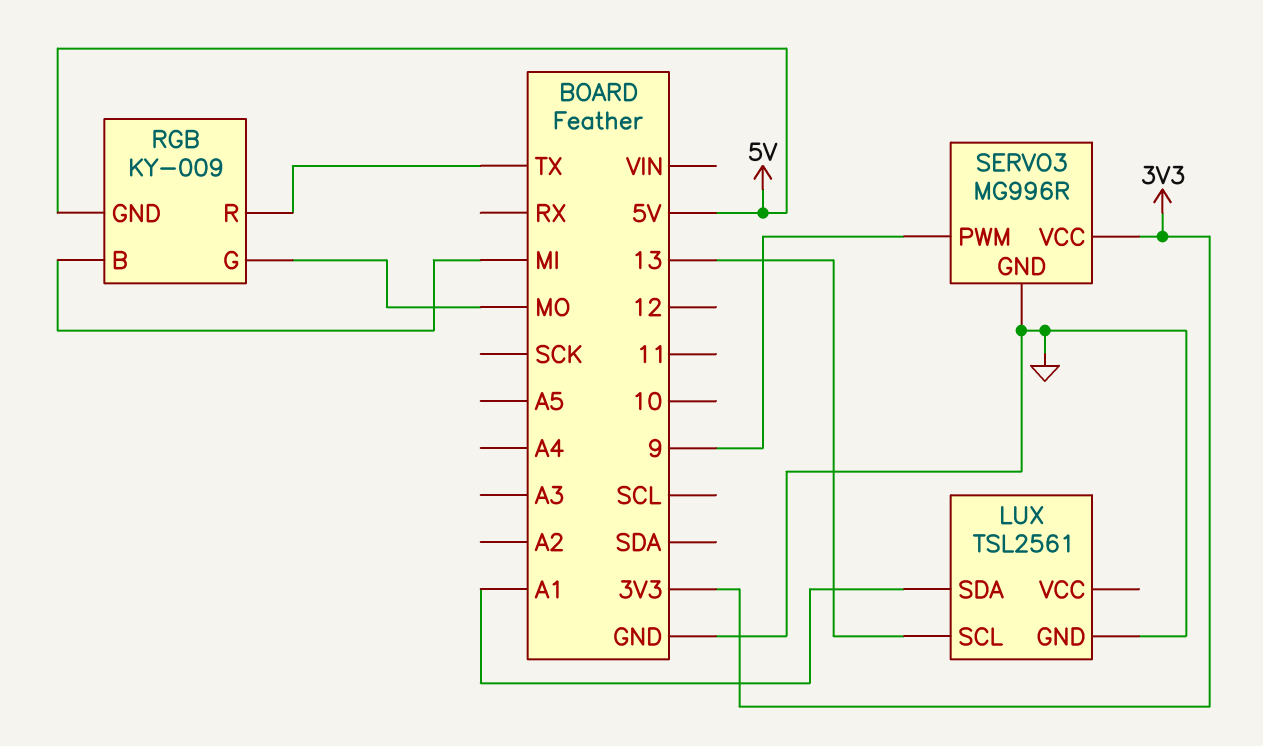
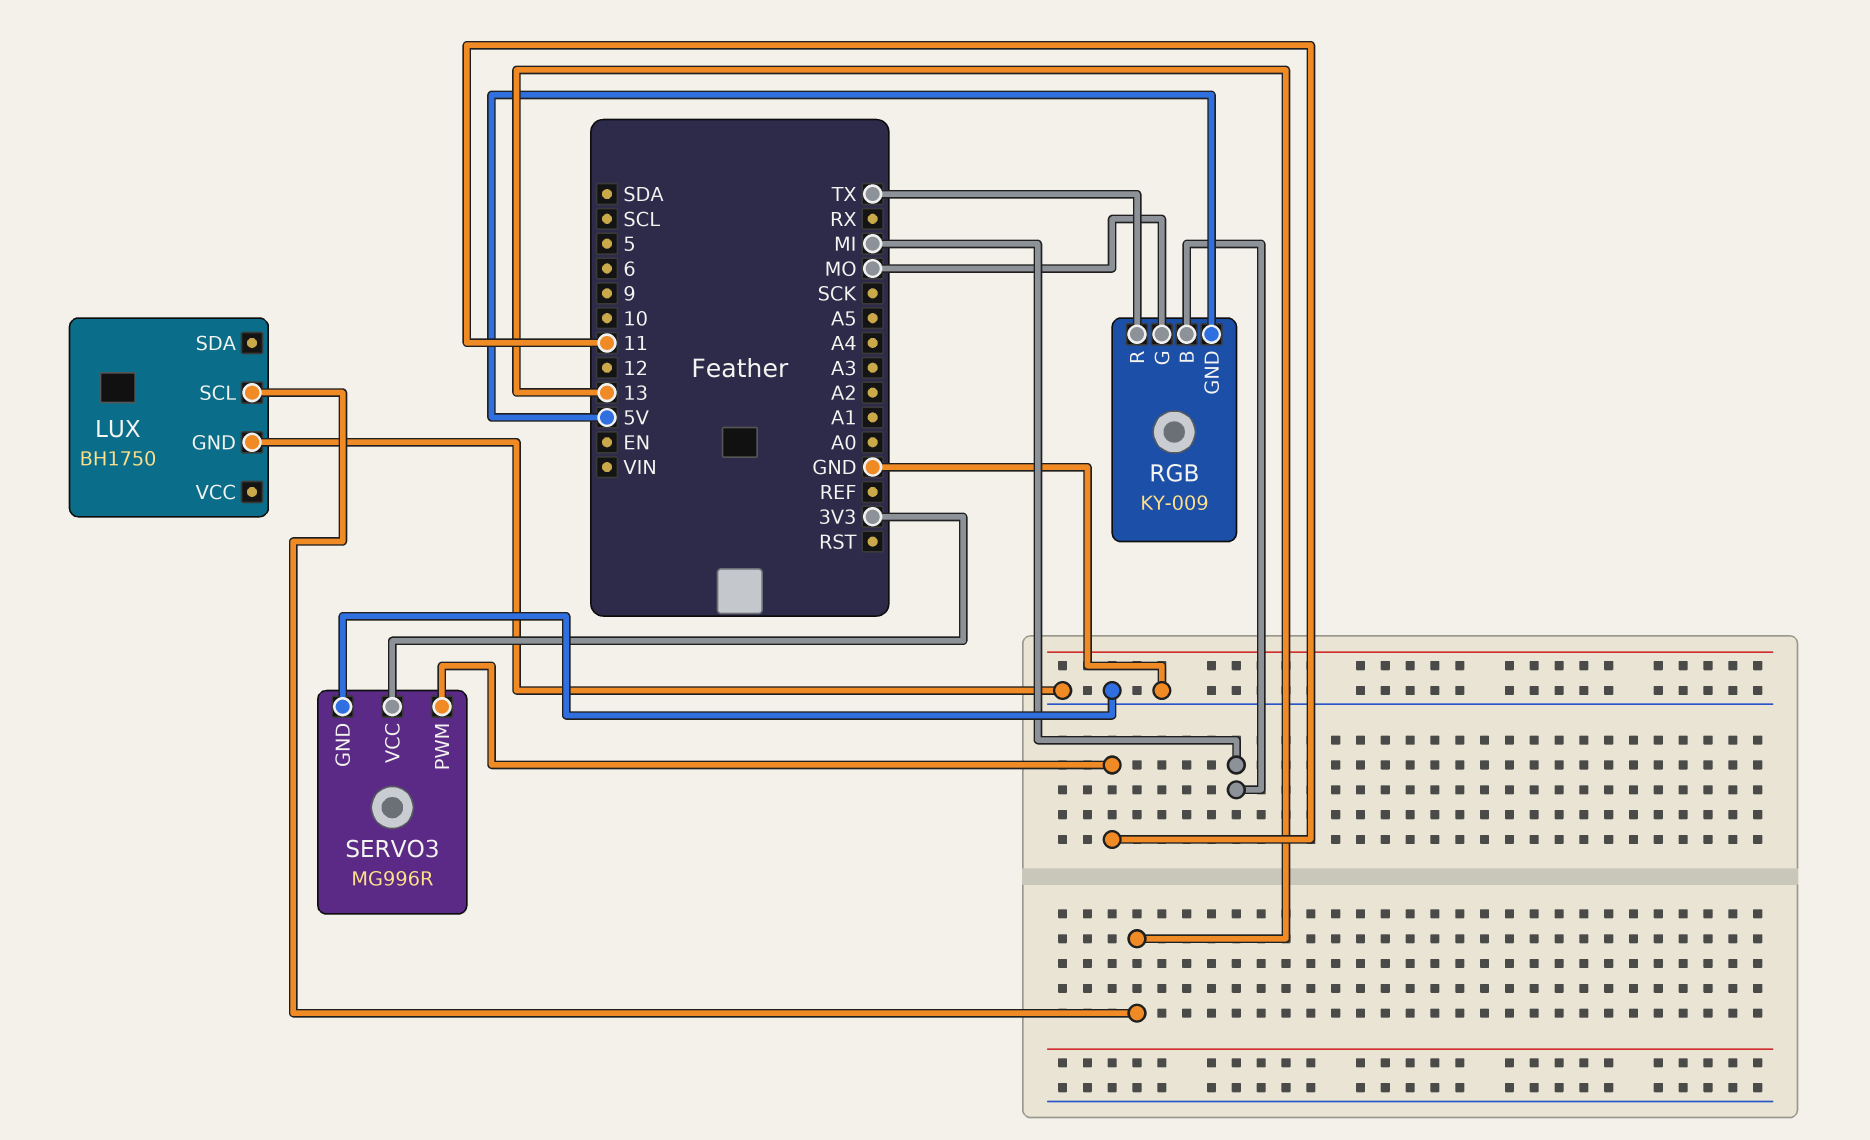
LUX: TSL2561 -> BH1750
LUX pin SDA: A1 -> none
SERVO3 pin PWM: 9 -> 11

